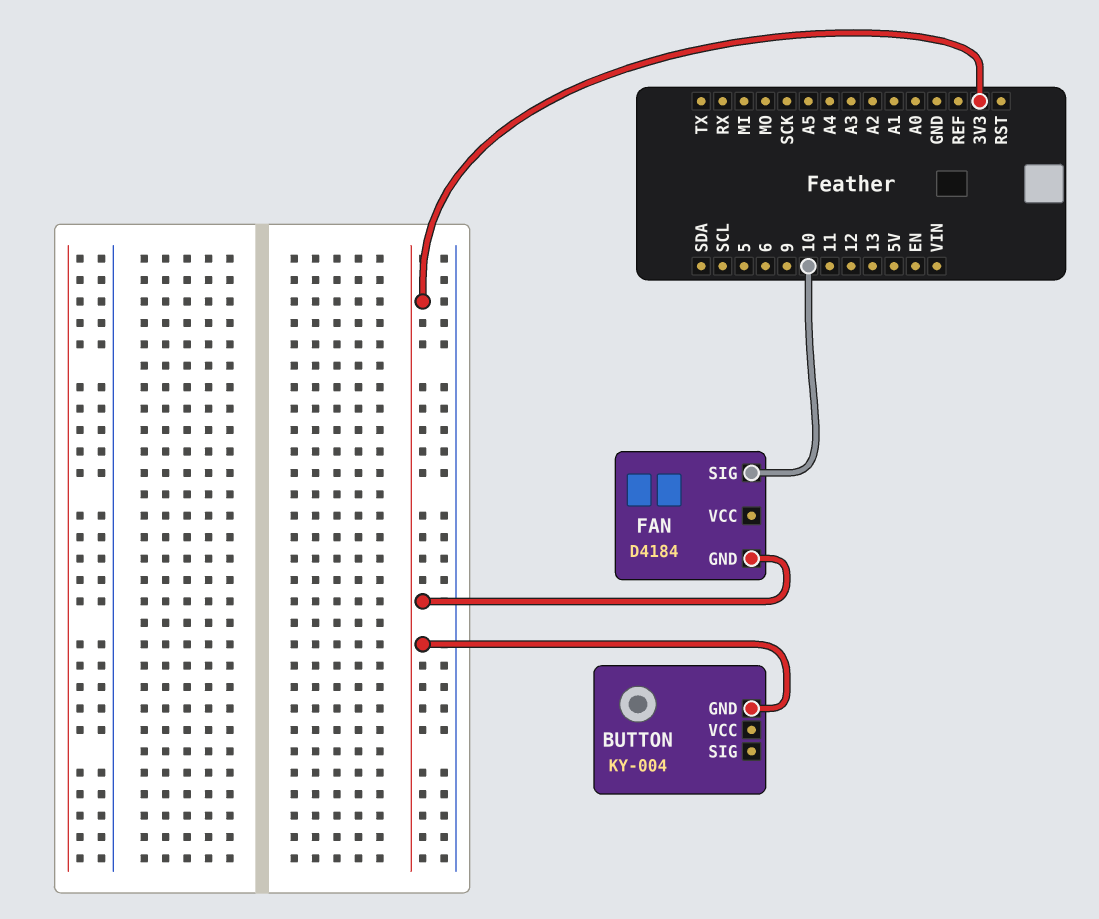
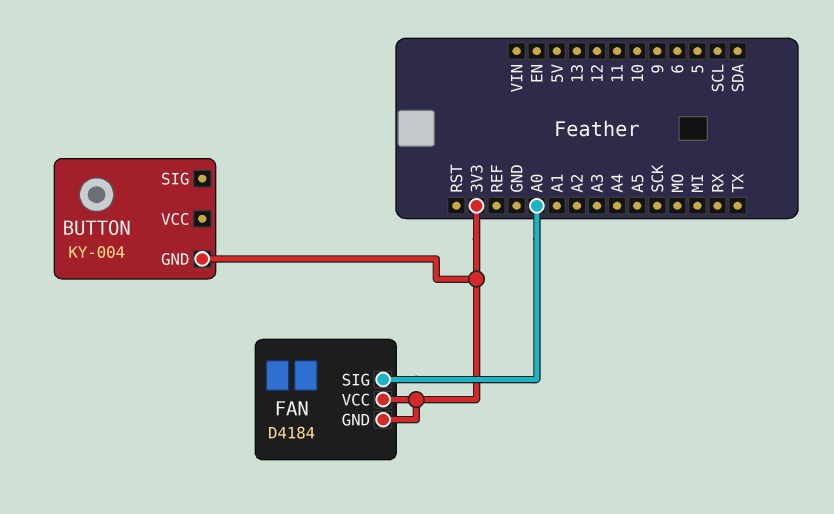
FAN pin SIG: 10 -> A0
FAN pin VCC: none -> 3V3

